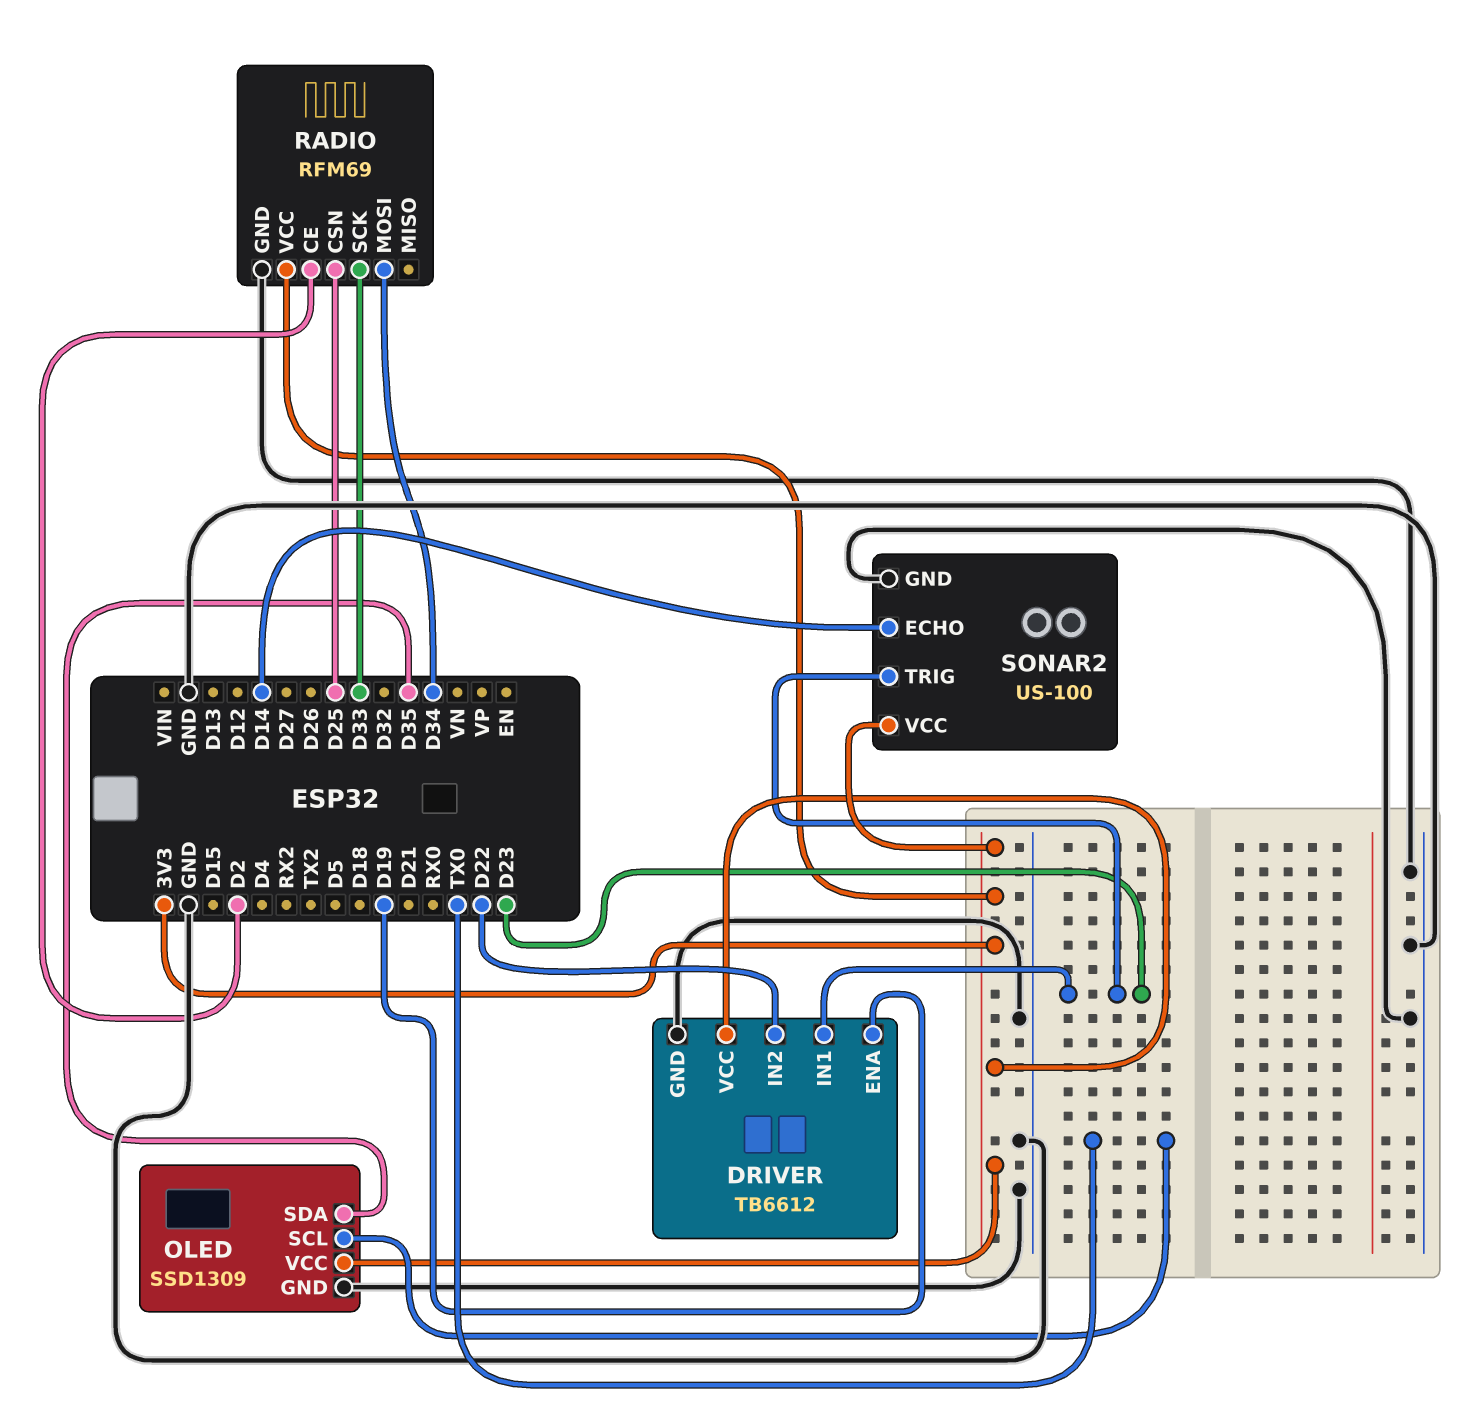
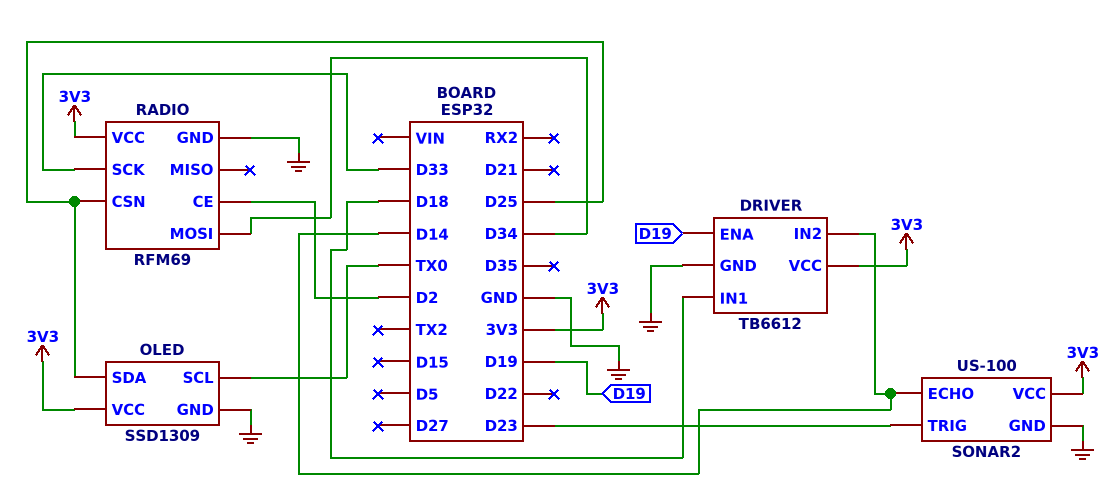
DRIVER pin IN1: D23 -> D18
DRIVER pin IN2: D22 -> D14
OLED pin SDA: D35 -> D25

